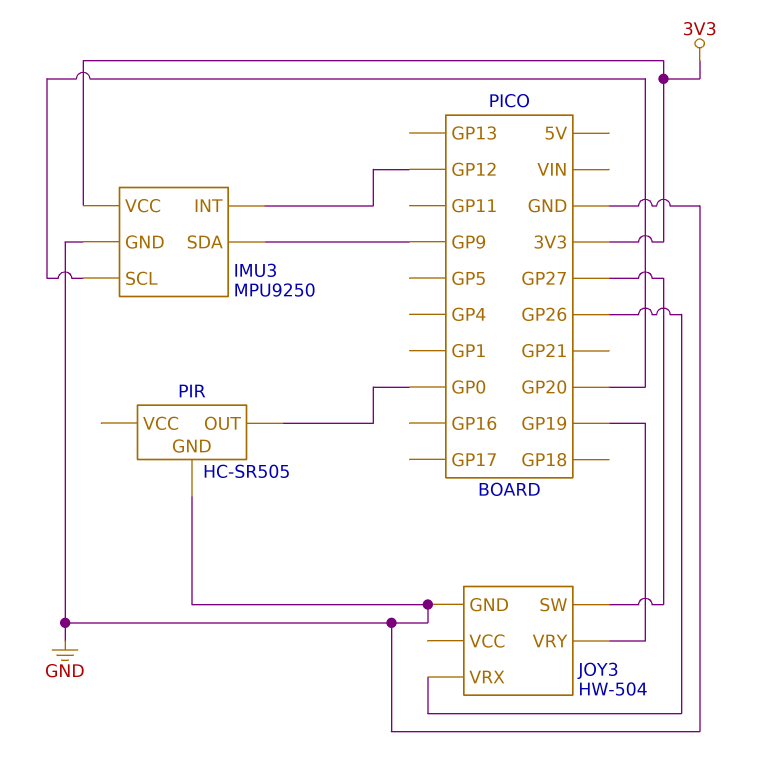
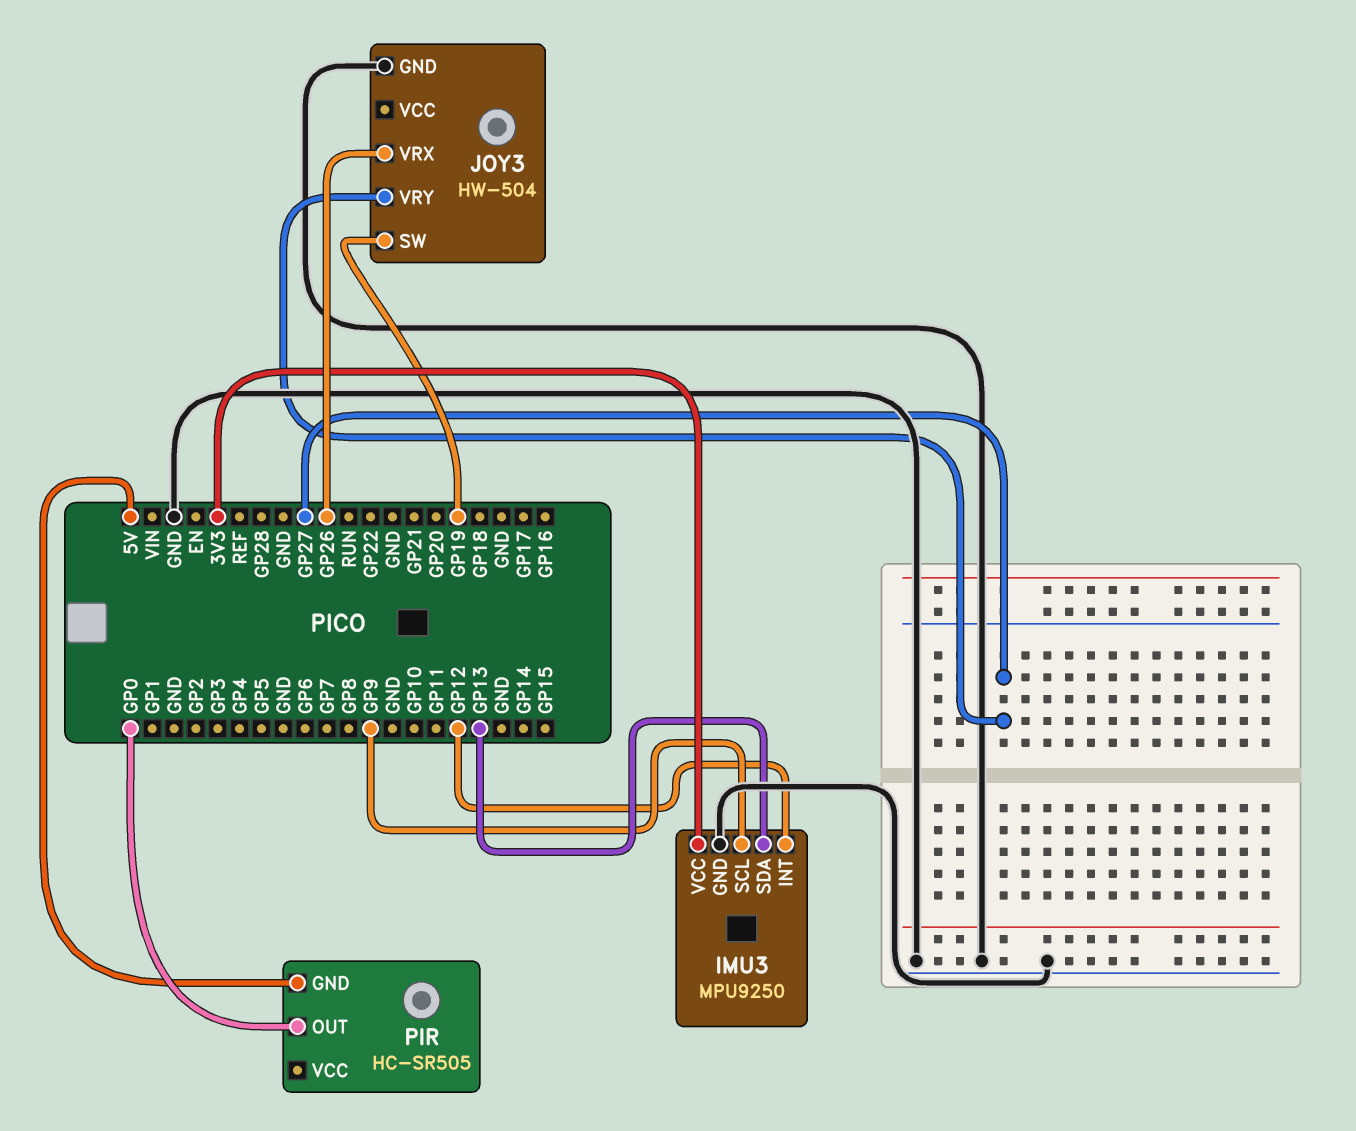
IMU3 pin SCL: GP20 -> GP9
IMU3 pin SDA: GP9 -> GP13
JOY3 pin SW: GP27 -> GP19
JOY3 pin VRY: GP19 -> GP27
PIR pin GND: GND -> 5V

